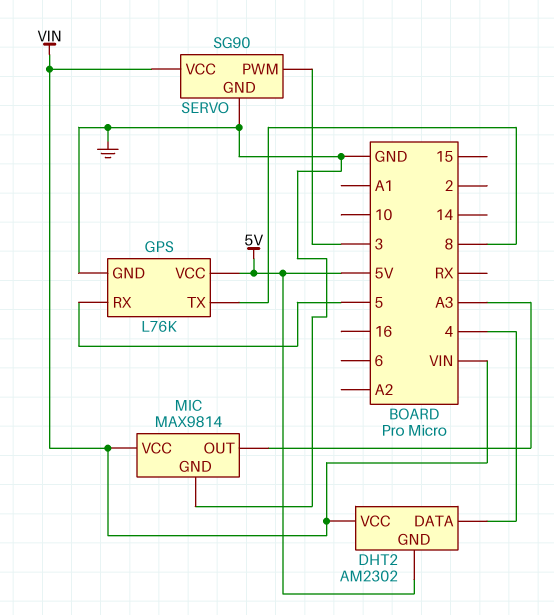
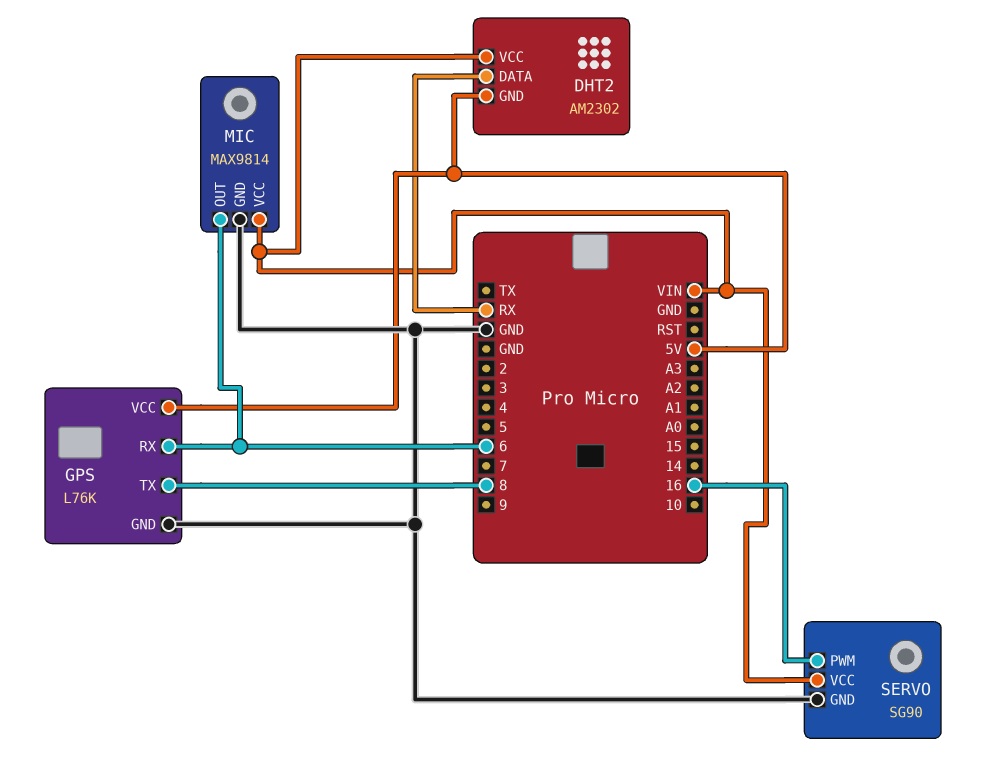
DHT2 pin DATA: 4 -> RX
GPS pin RX: 5 -> 6
MIC pin OUT: A3 -> 6
SERVO pin PWM: 3 -> 16

